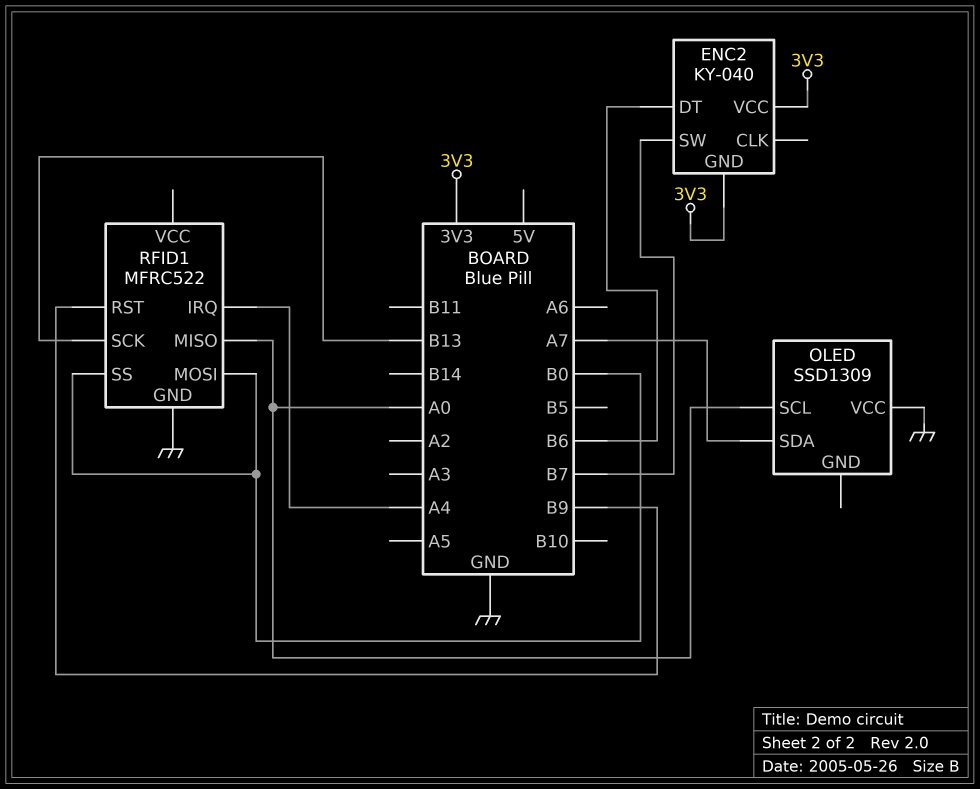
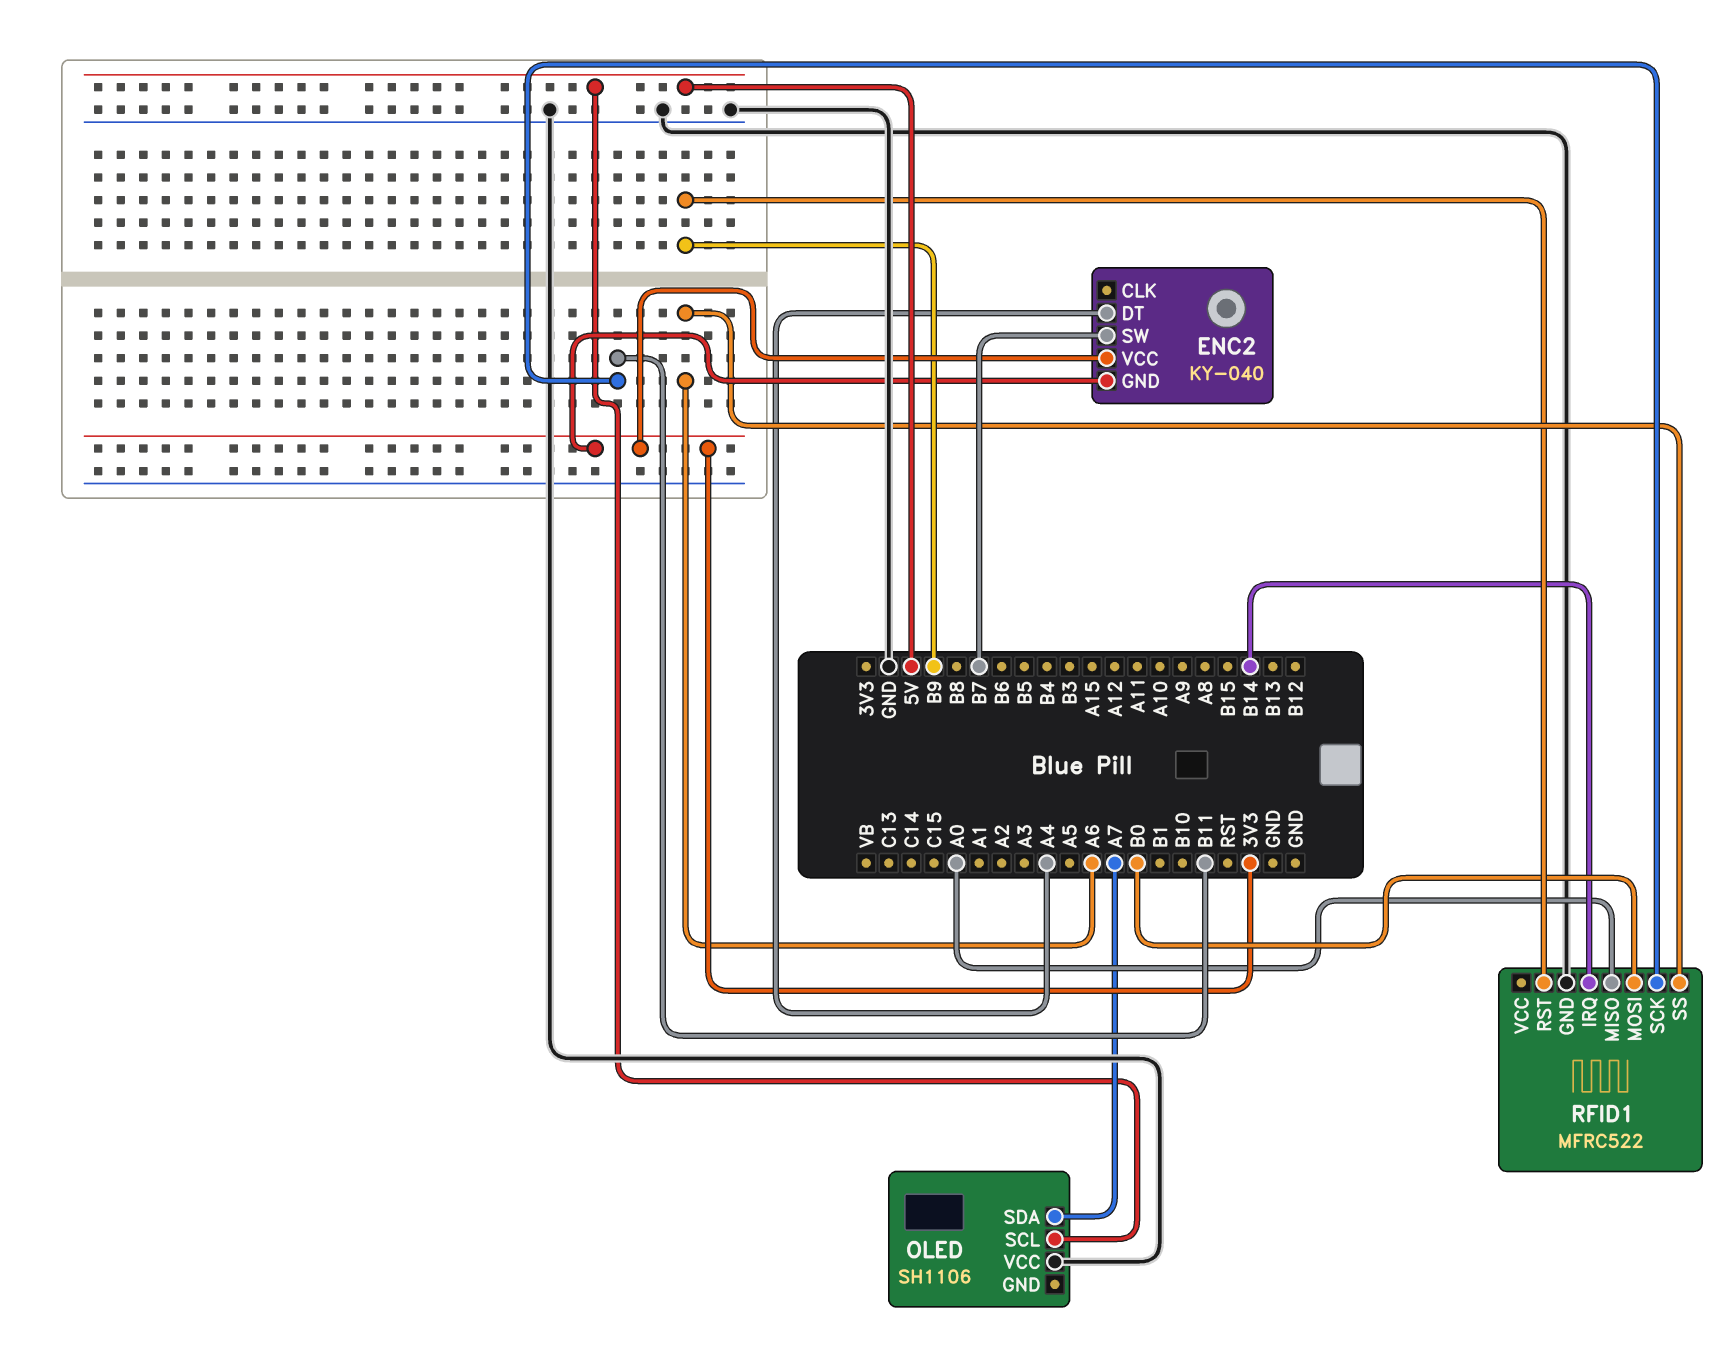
ENC2 pin DT: B6 -> A4
OLED: SSD1309 -> SH1106
OLED pin SCL: A0 -> 5V
RFID1 pin IRQ: A4 -> B14
RFID1 pin SCK: B13 -> B11
RFID1 pin SS: B0 -> A6

